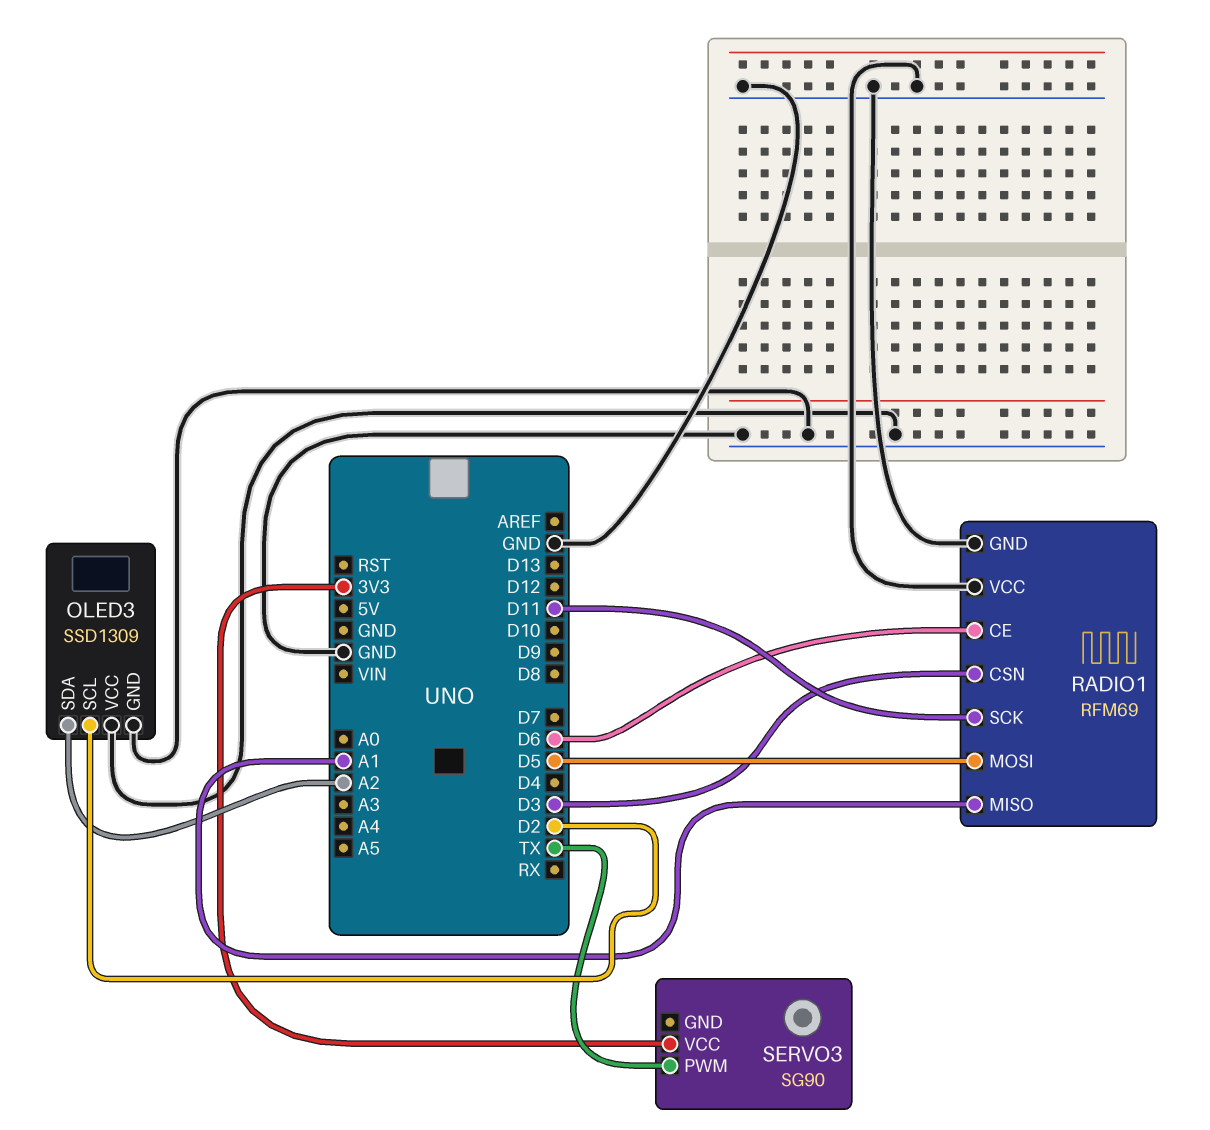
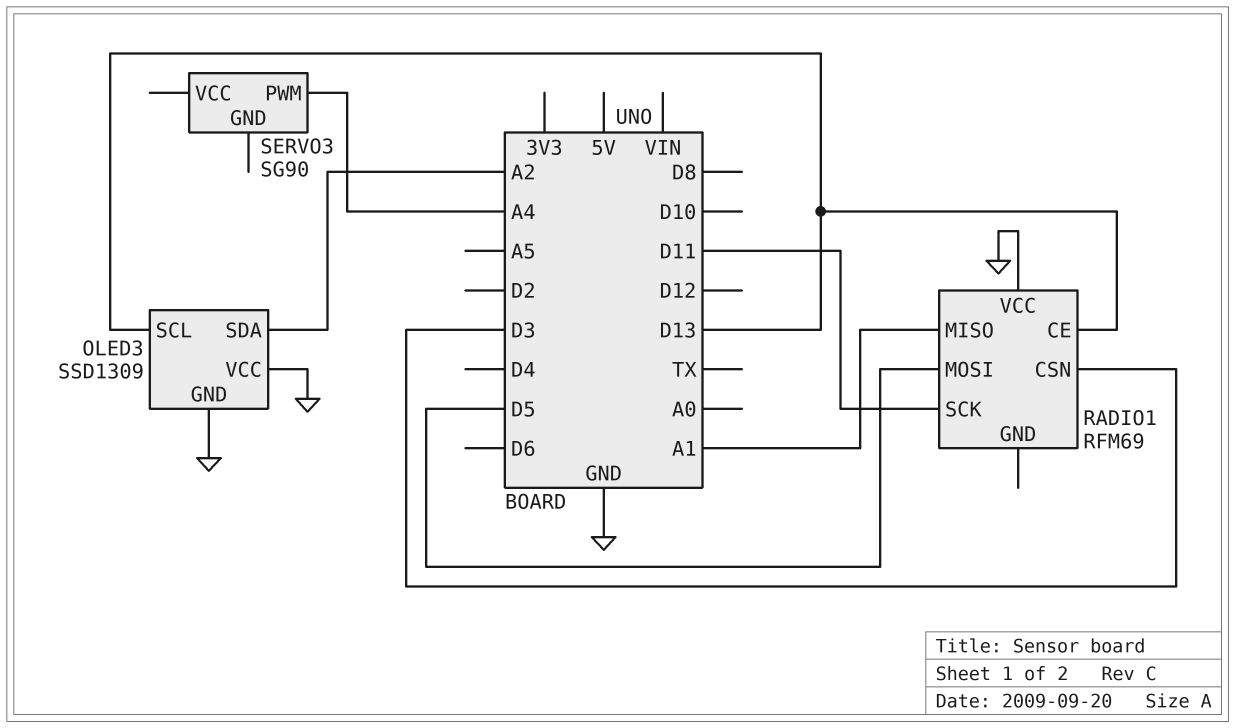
OLED3 pin SCL: D2 -> D13
RADIO1 pin CE: D6 -> D13
RADIO1 pin GND: GND -> none
SERVO3 pin PWM: TX -> A4
SERVO3 pin VCC: 3V3 -> none

